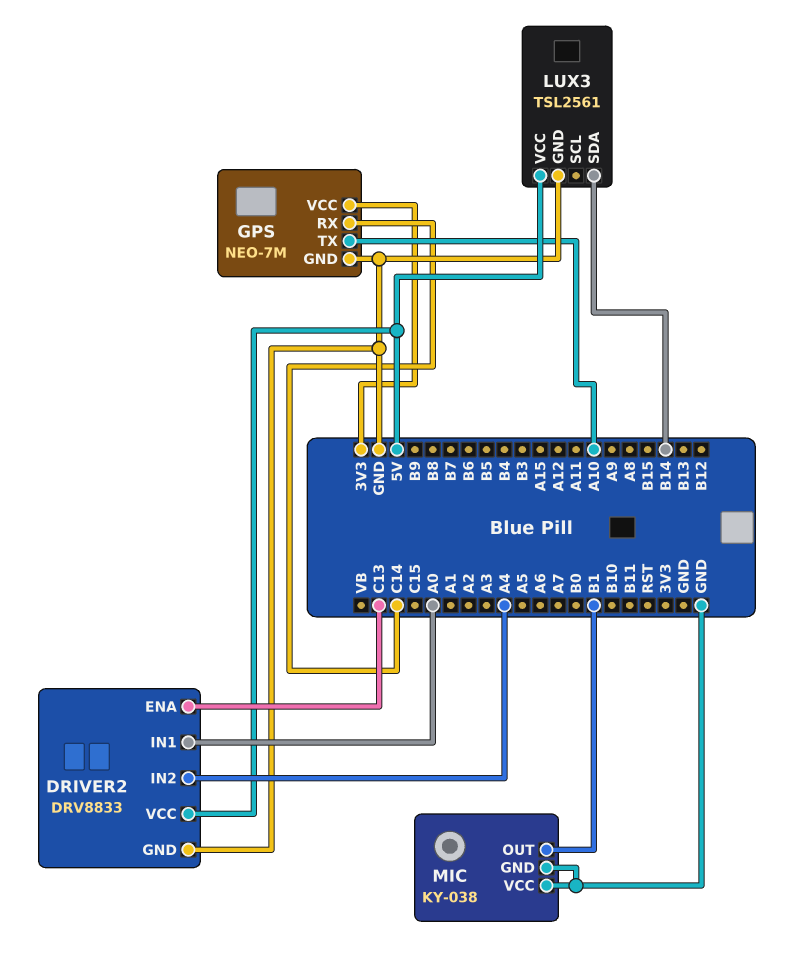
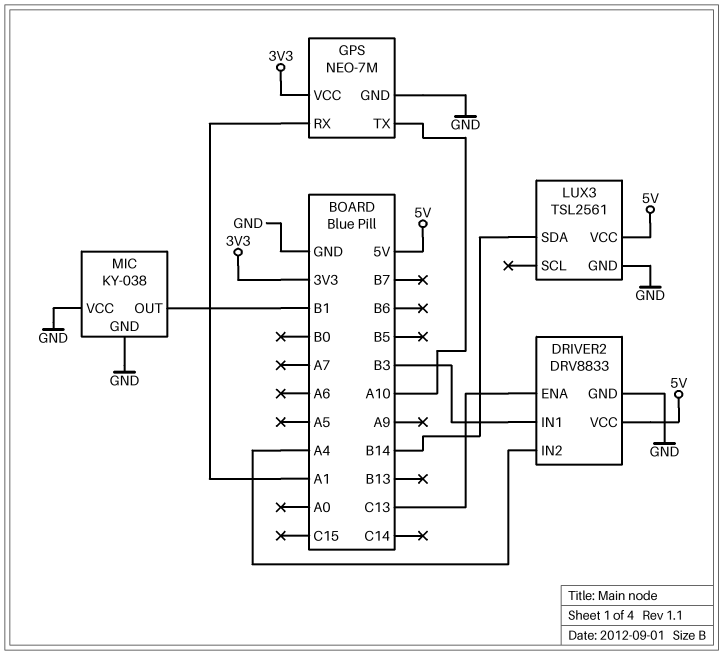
DRIVER2 pin IN1: A0 -> B3
GPS pin RX: C14 -> A1

